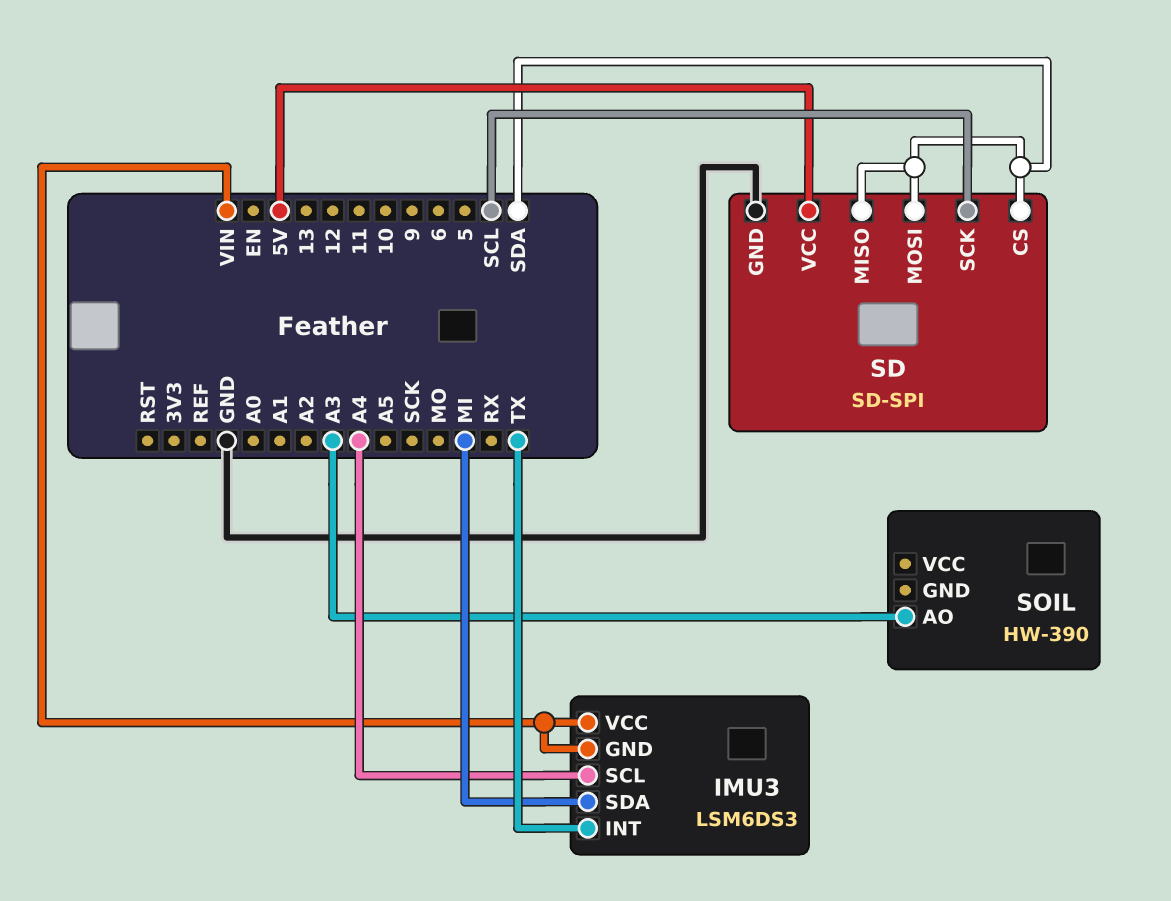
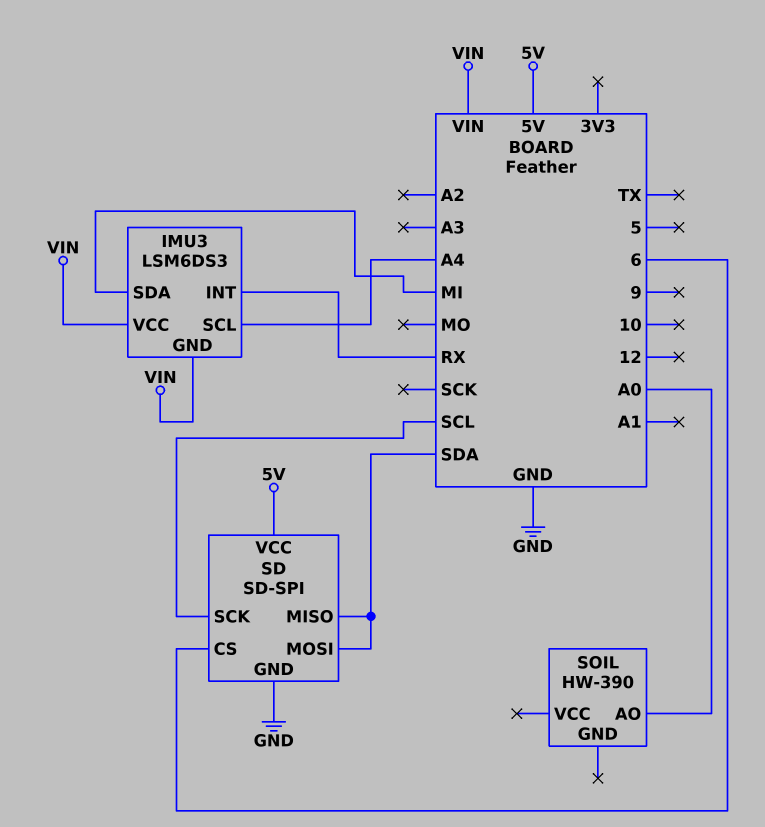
IMU3 pin INT: TX -> RX
SD pin CS: SDA -> 6
SOIL pin AO: A3 -> A0

